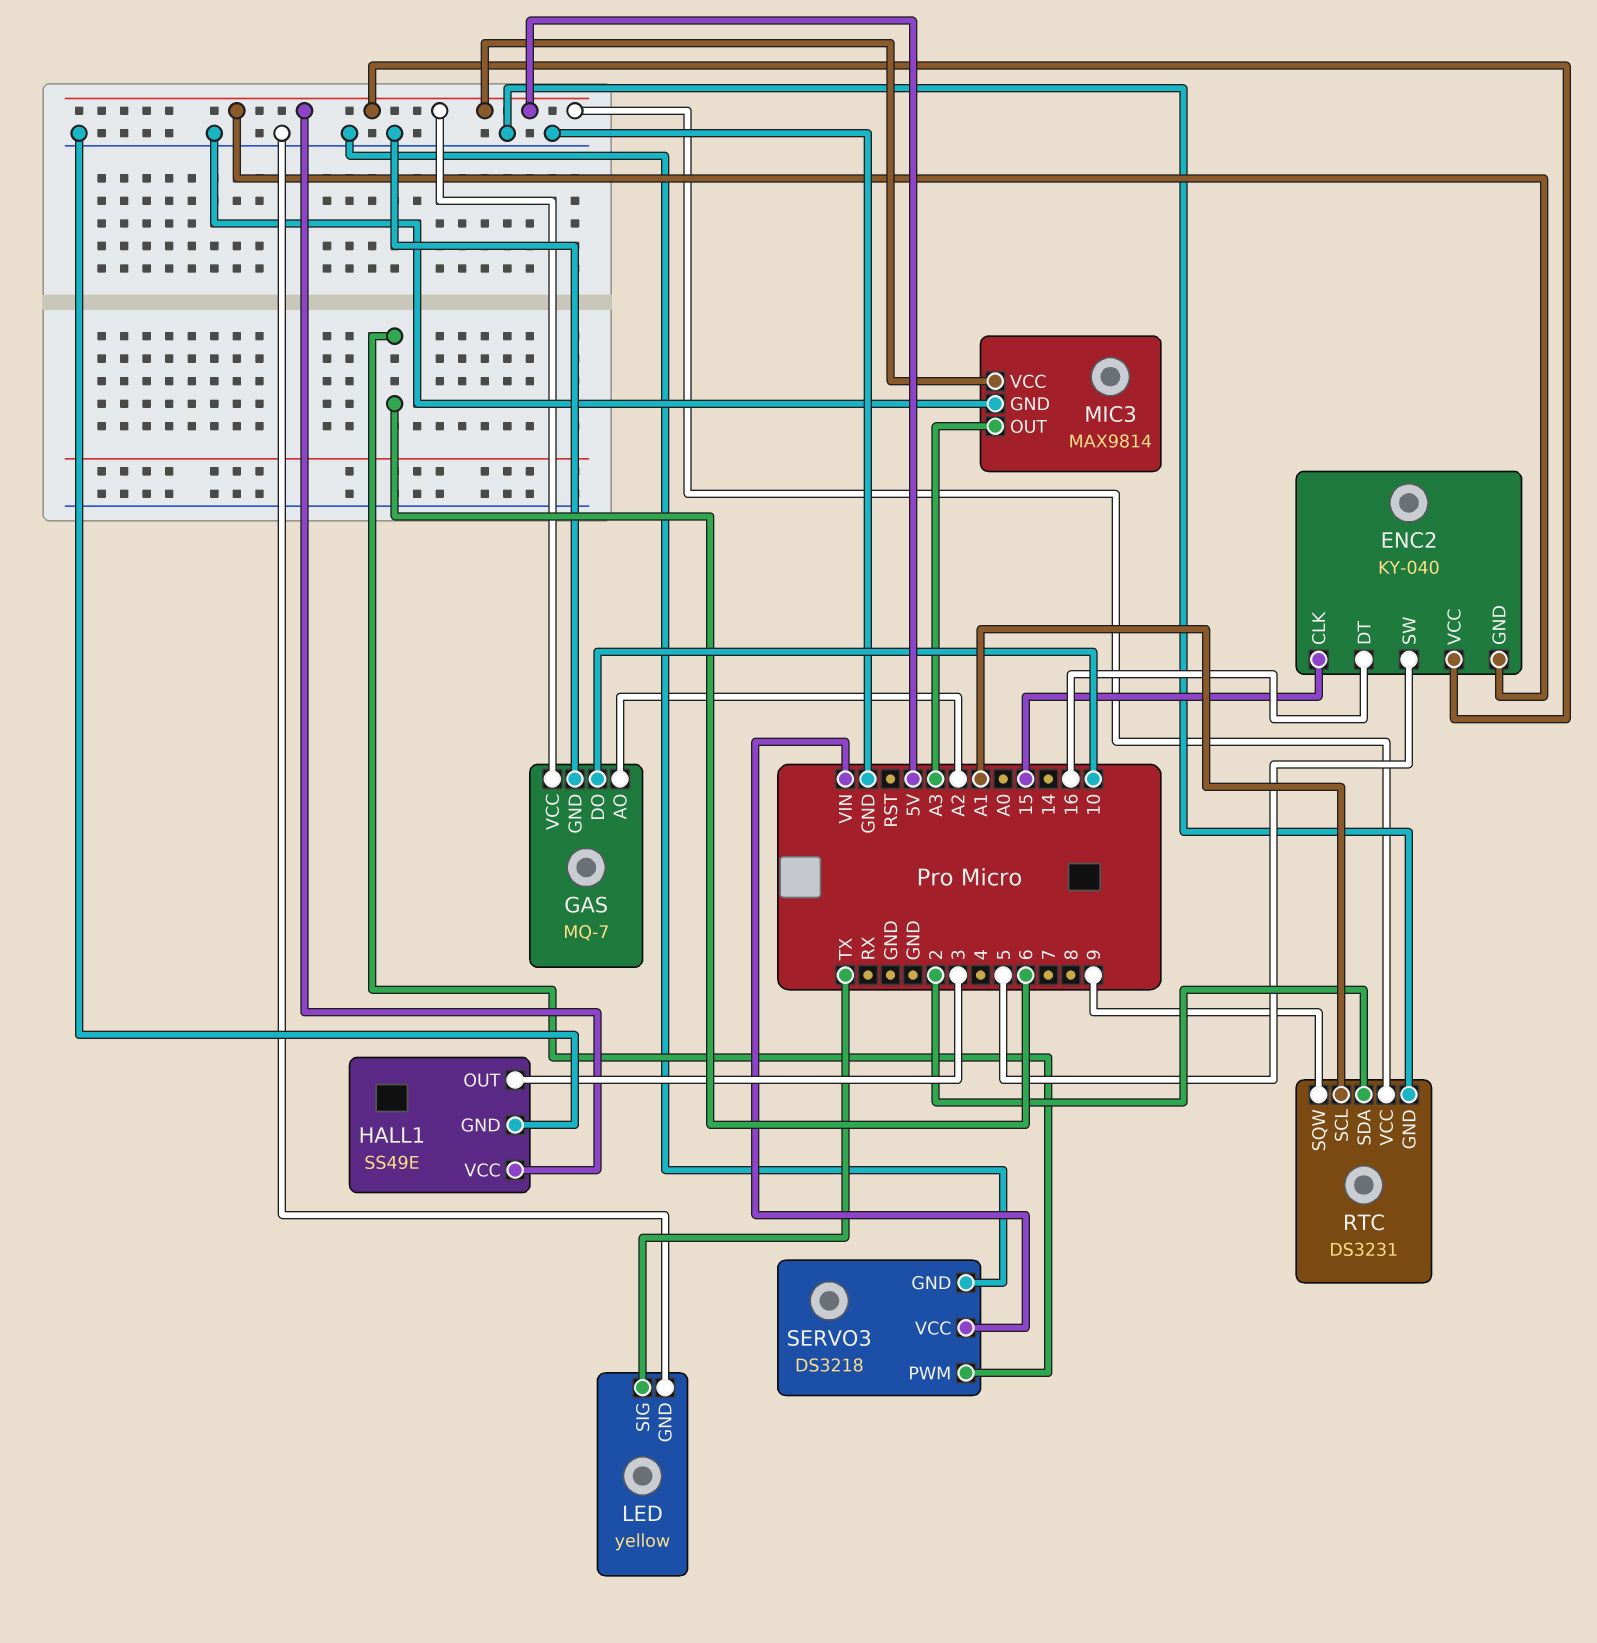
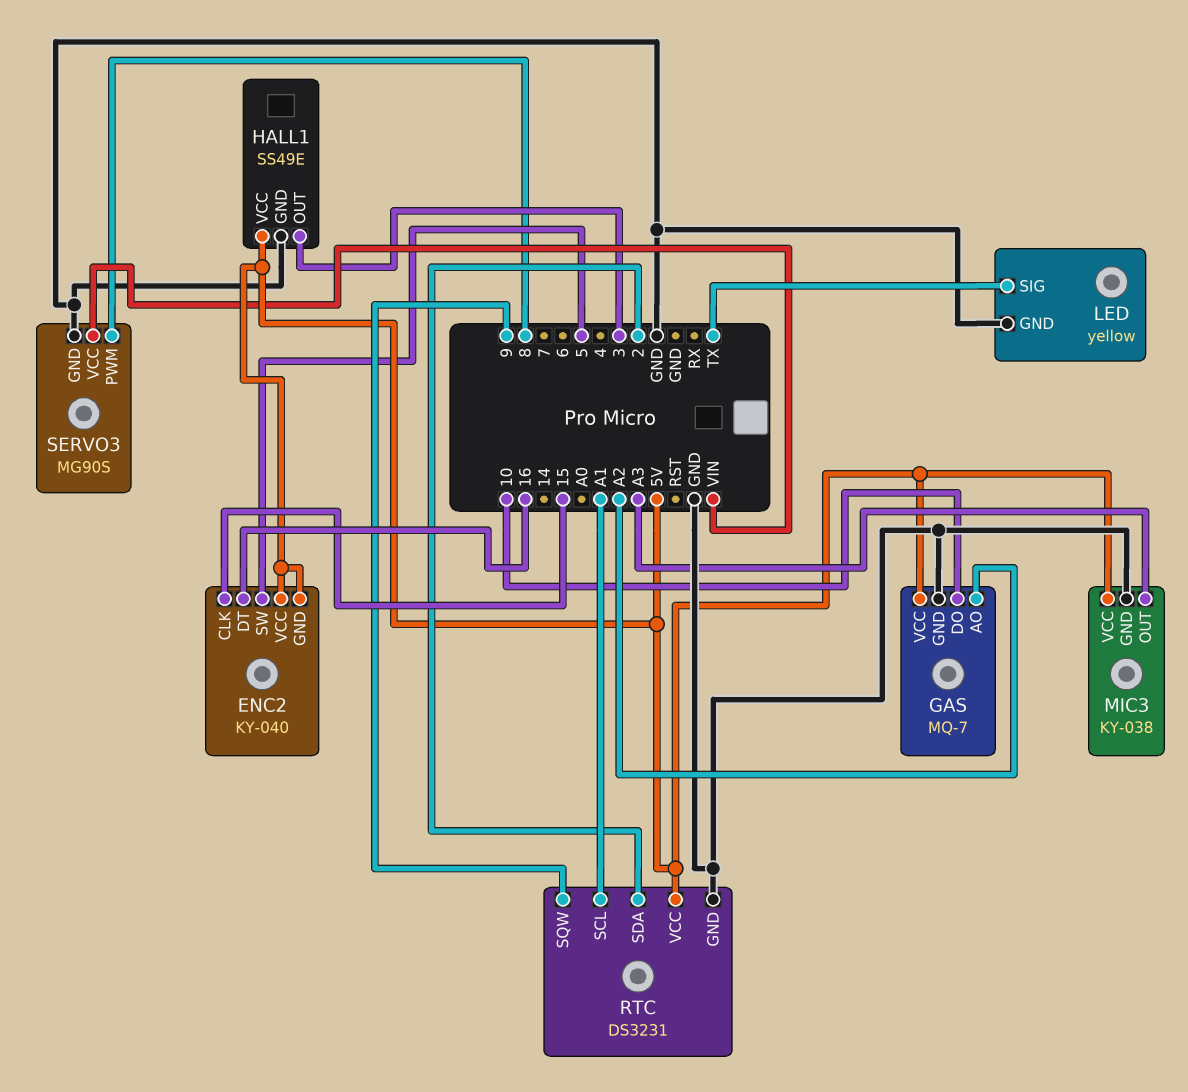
MIC3: MAX9814 -> KY-038
SERVO3: DS3218 -> MG90S
SERVO3 pin PWM: 6 -> 8

